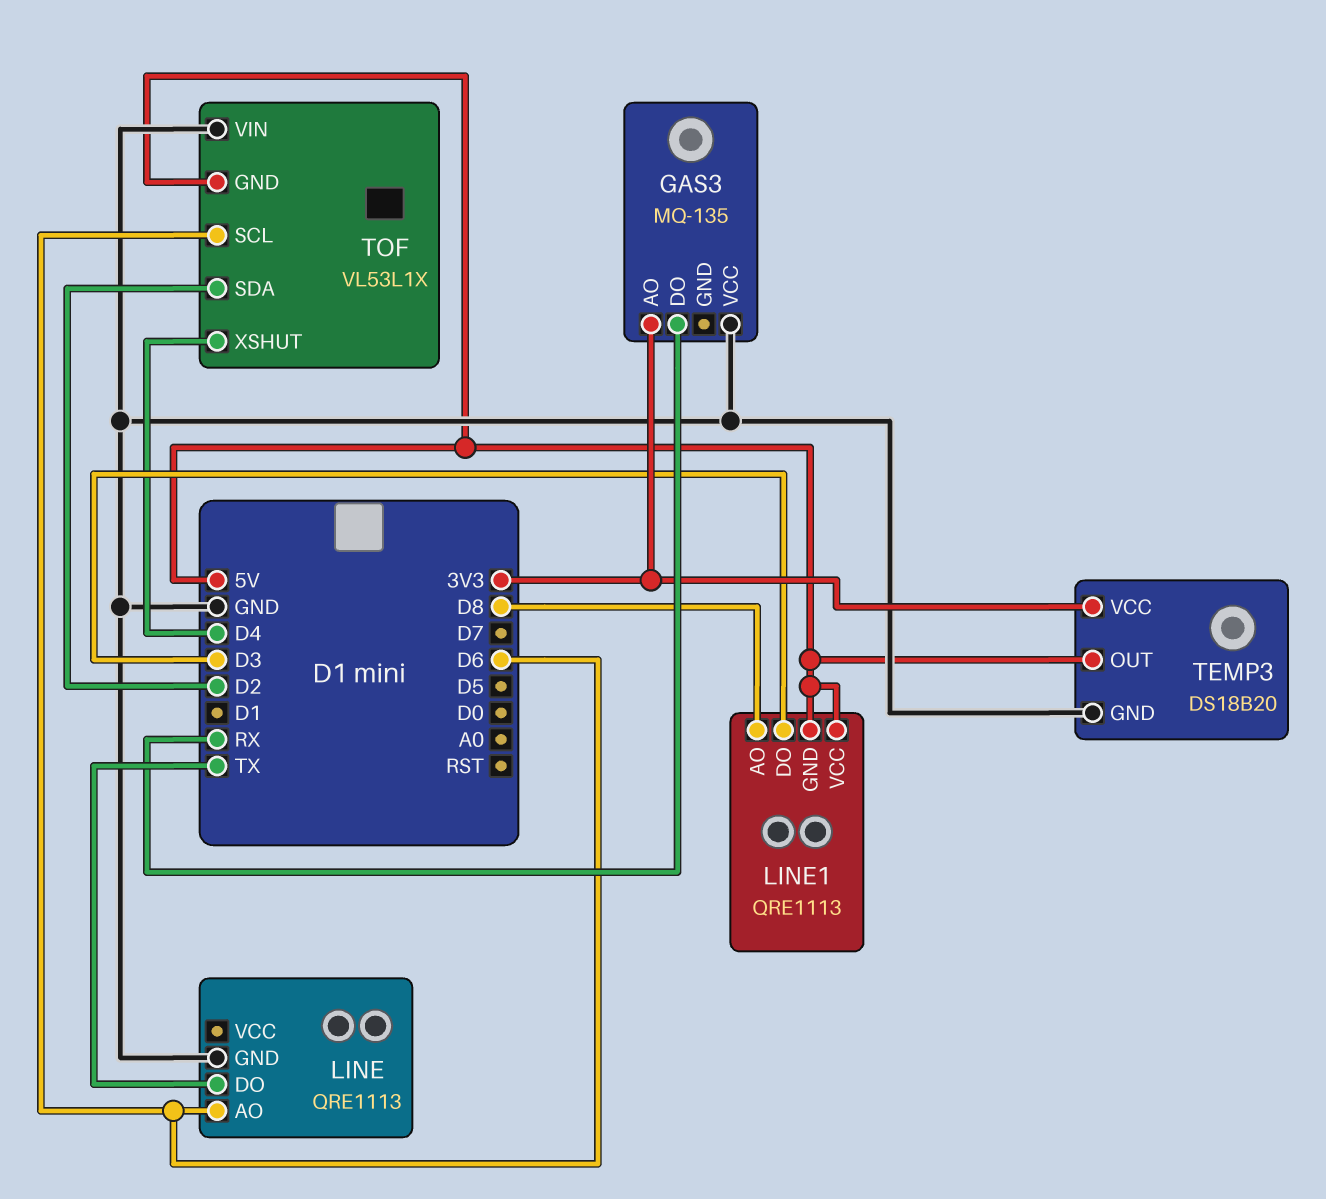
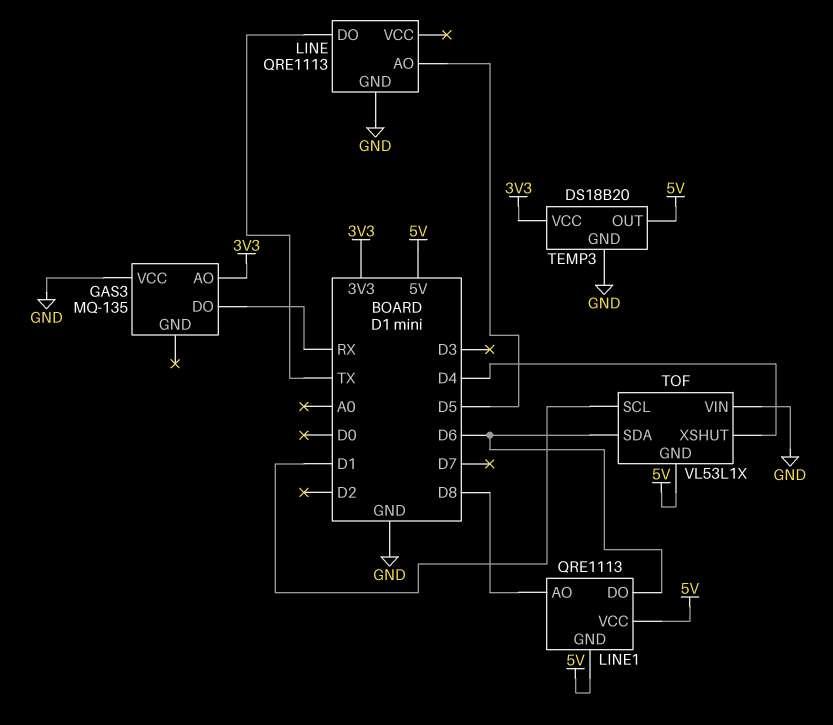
LINE pin AO: D6 -> D5
LINE1 pin DO: D3 -> D6
TOF pin SCL: D6 -> D1
TOF pin SDA: D2 -> D6

